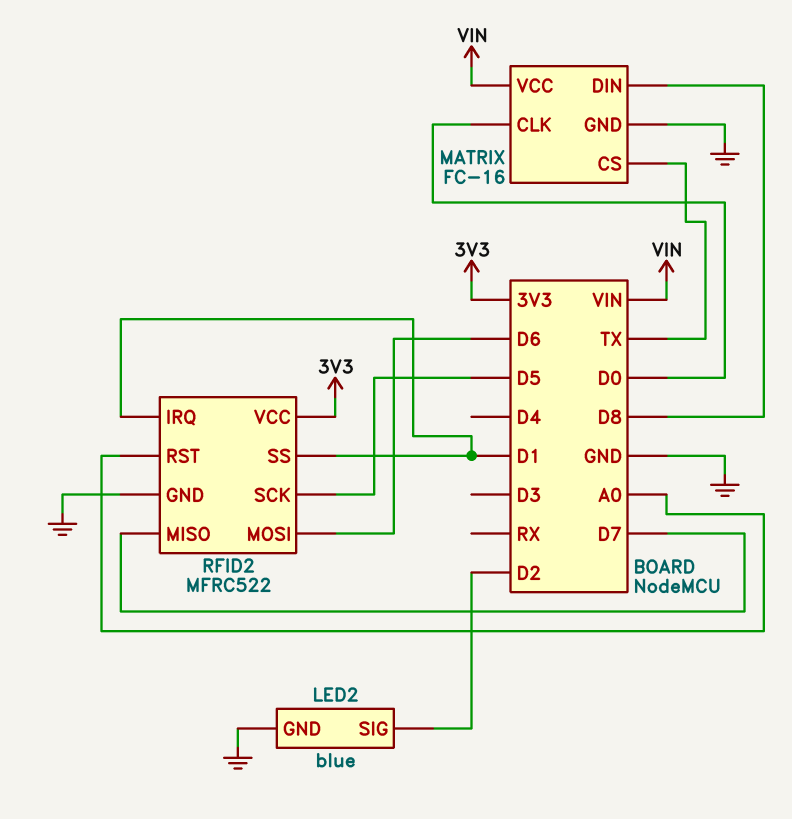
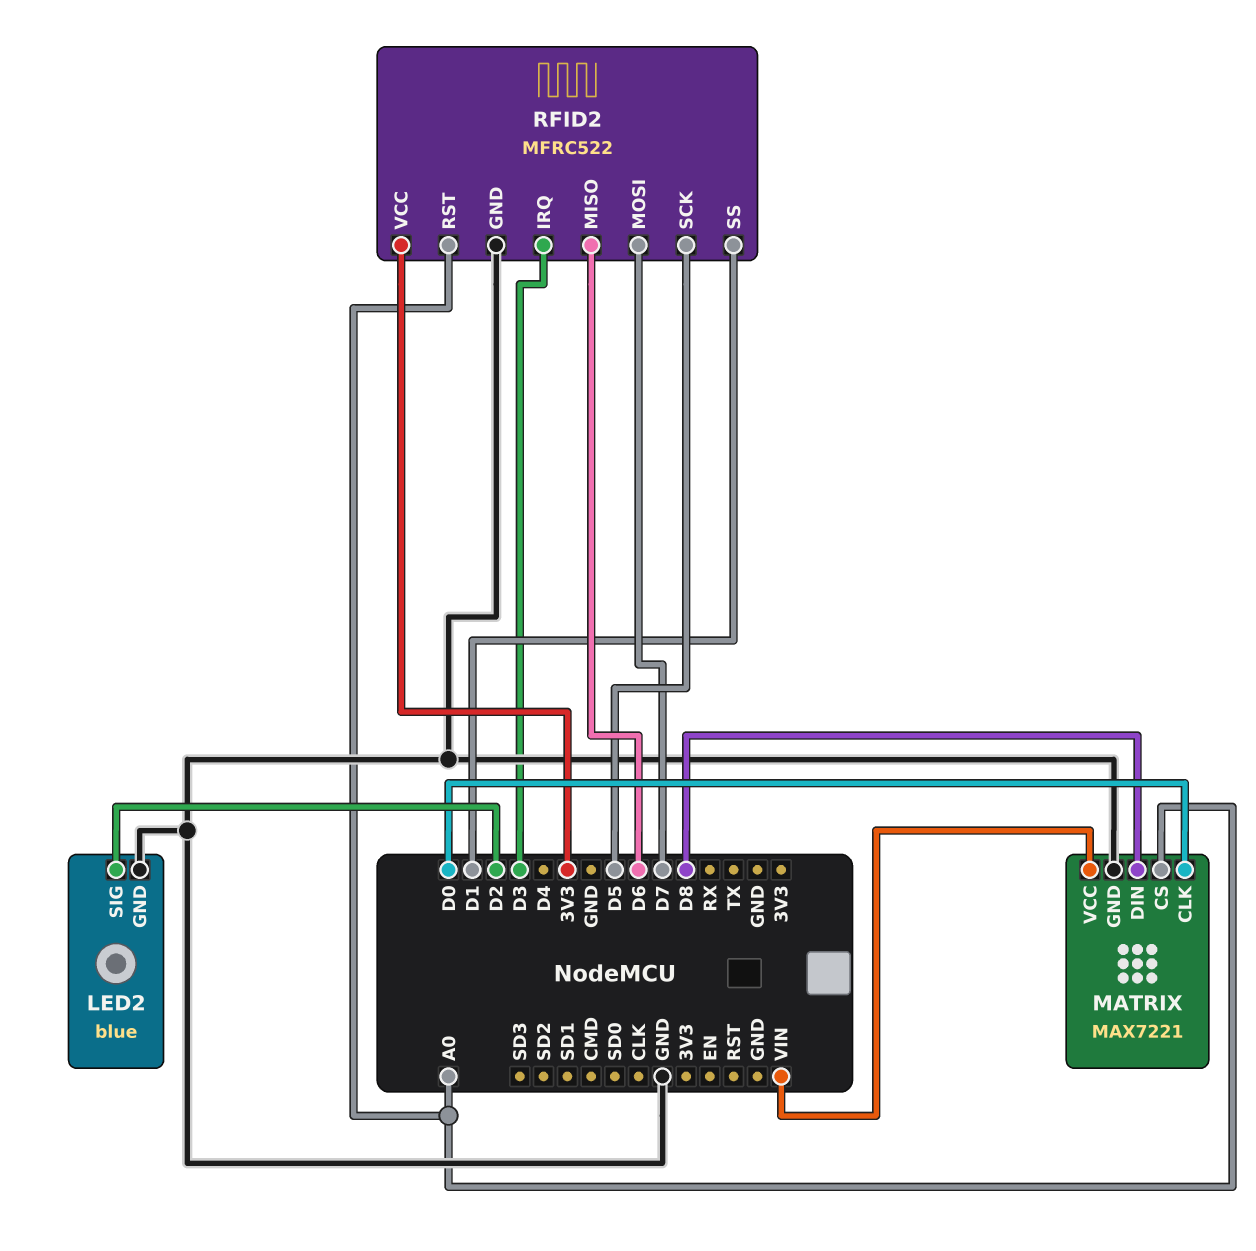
MATRIX: FC-16 -> MAX7221
MATRIX pin CS: TX -> A0
RFID2 pin IRQ: D1 -> D3
RFID2 pin MISO: D7 -> D6
RFID2 pin MOSI: D6 -> D7

